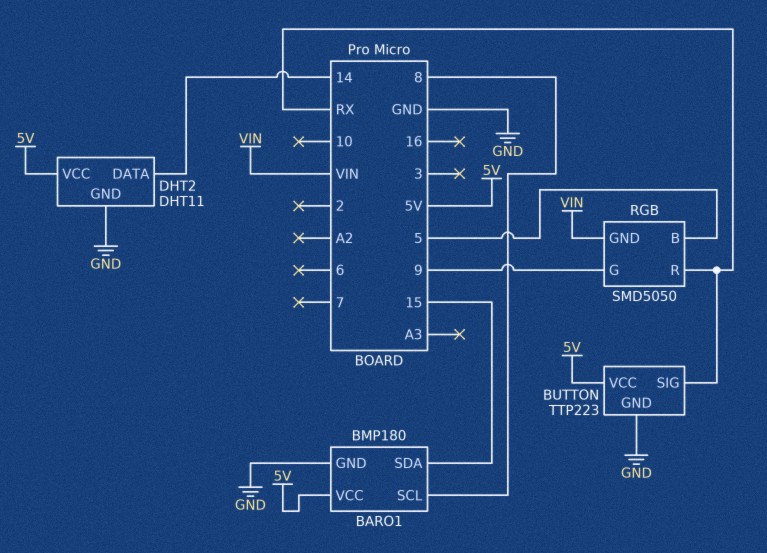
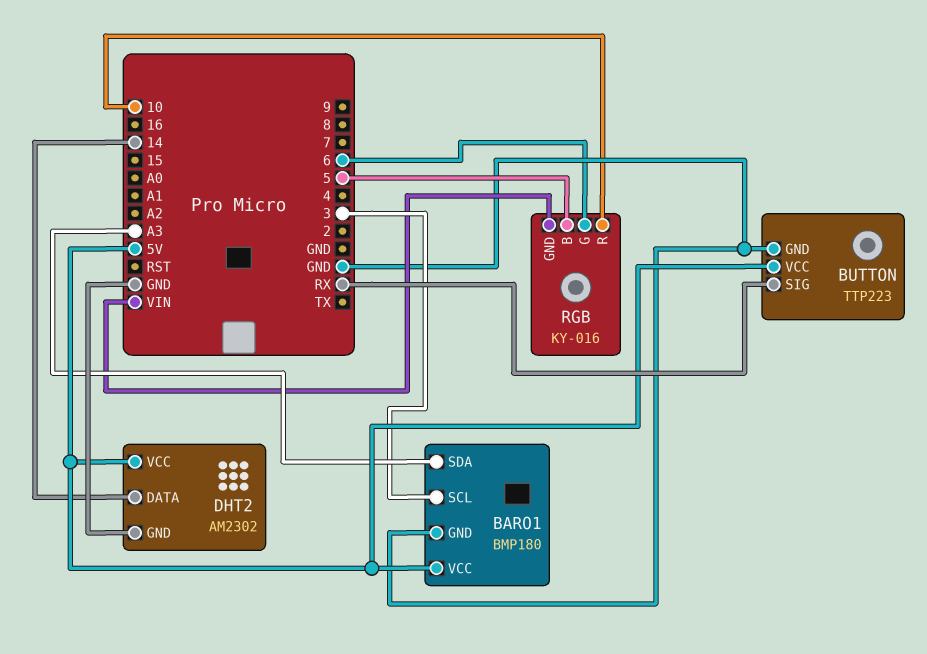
BARO1 pin SCL: 8 -> 3
BARO1 pin SDA: 15 -> A3
DHT2: DHT11 -> AM2302
RGB: SMD5050 -> KY-016
RGB pin G: 9 -> 6
RGB pin R: RX -> 10

